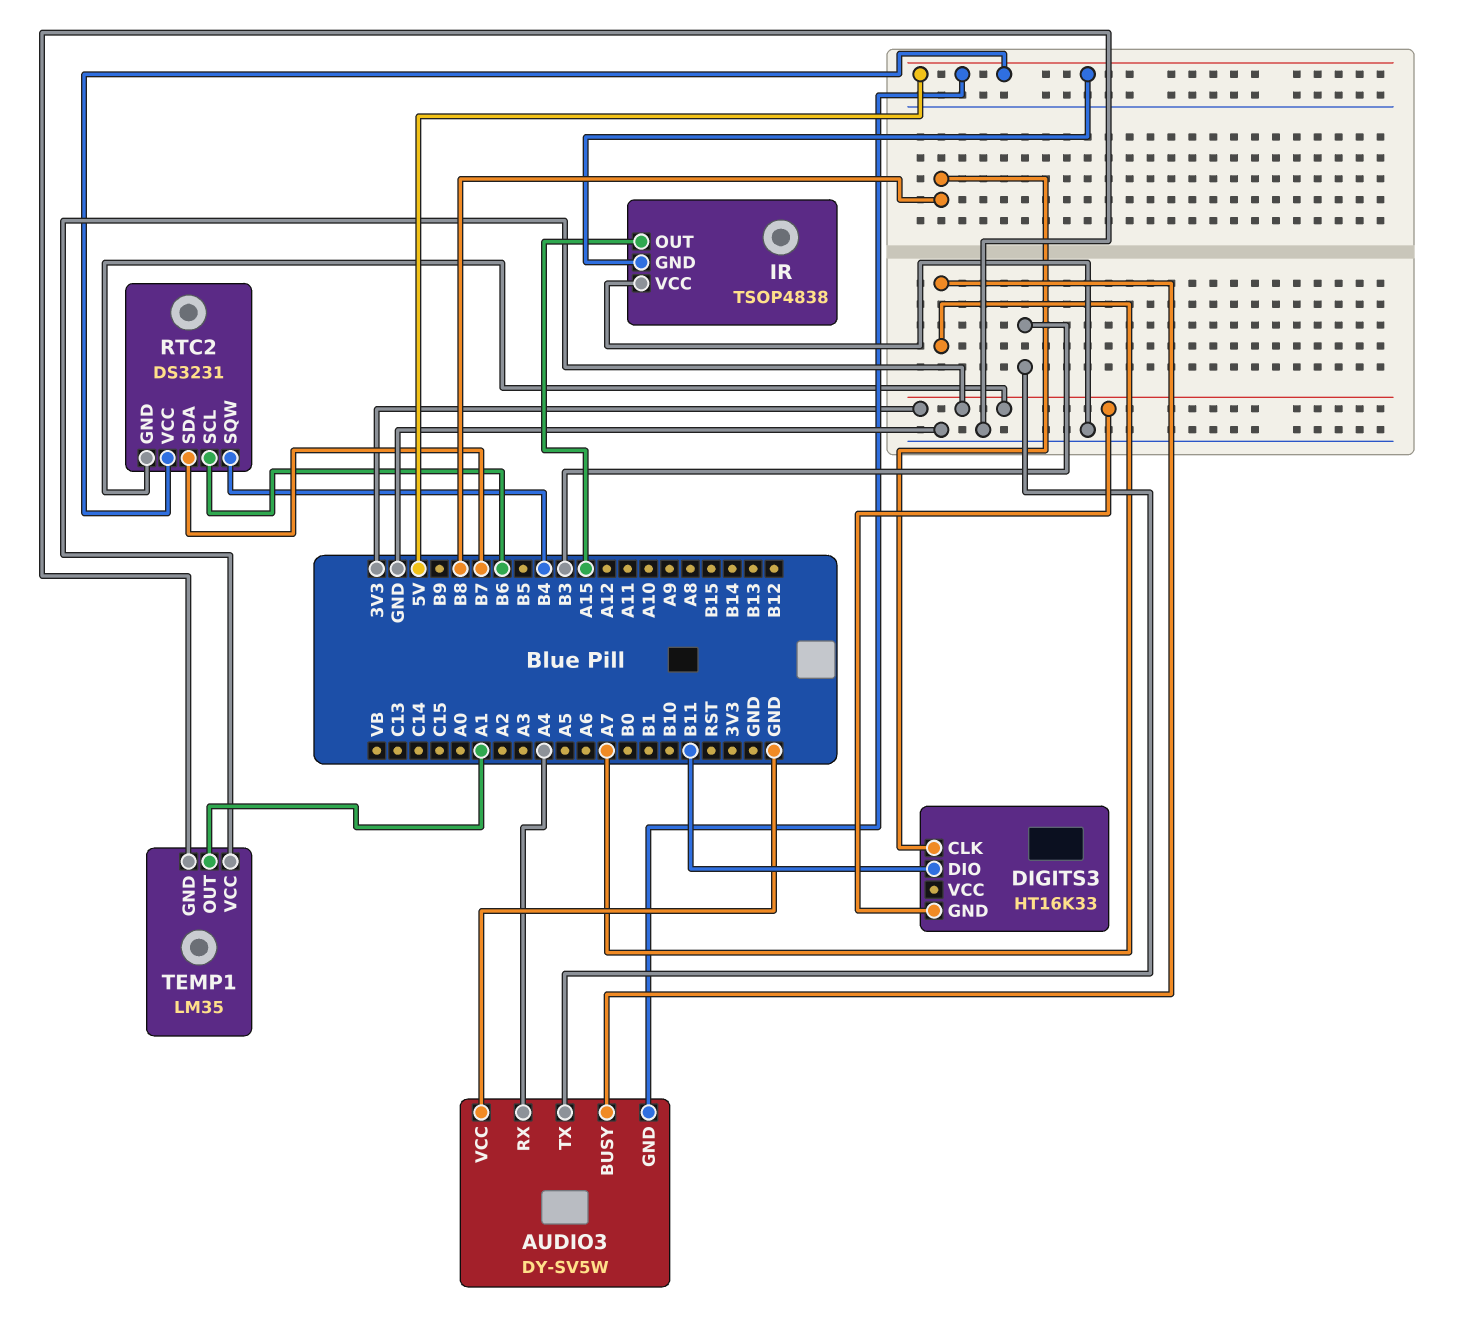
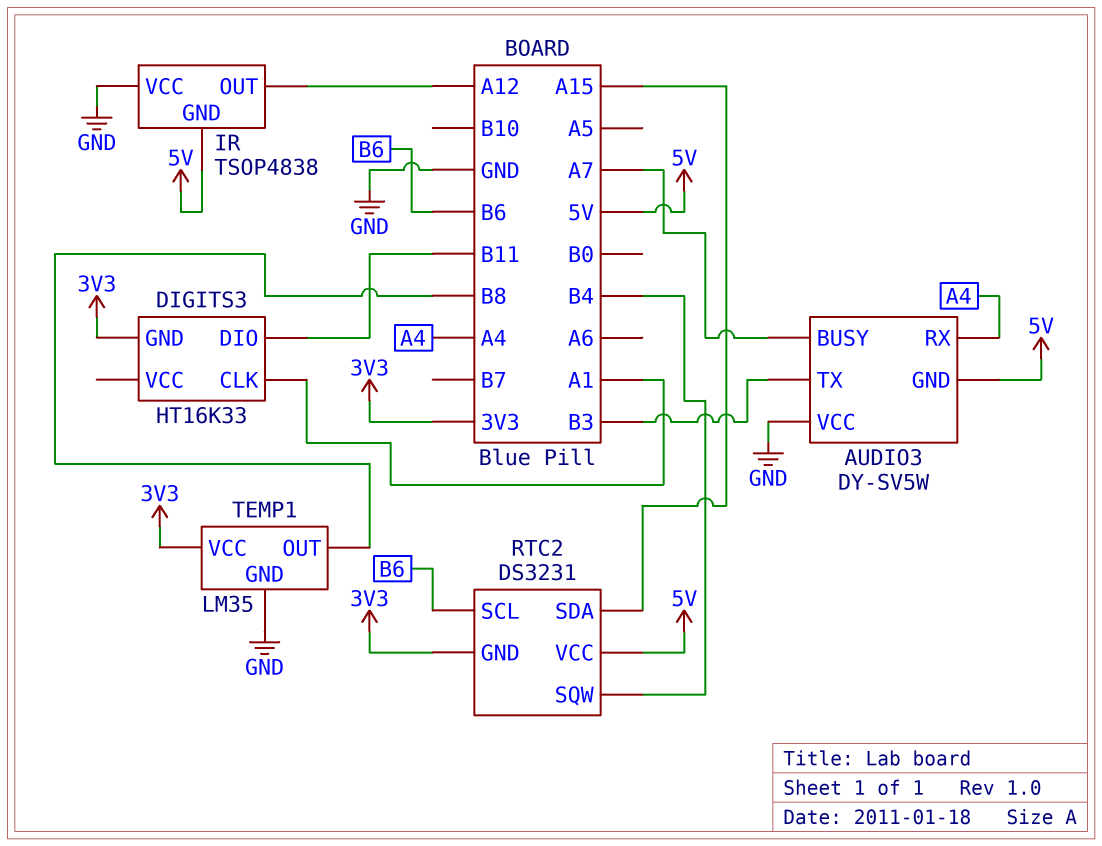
DIGITS3 pin CLK: B8 -> A1
IR pin OUT: A15 -> A12
RTC2 pin SDA: B7 -> A15
TEMP1 pin OUT: A1 -> B8

